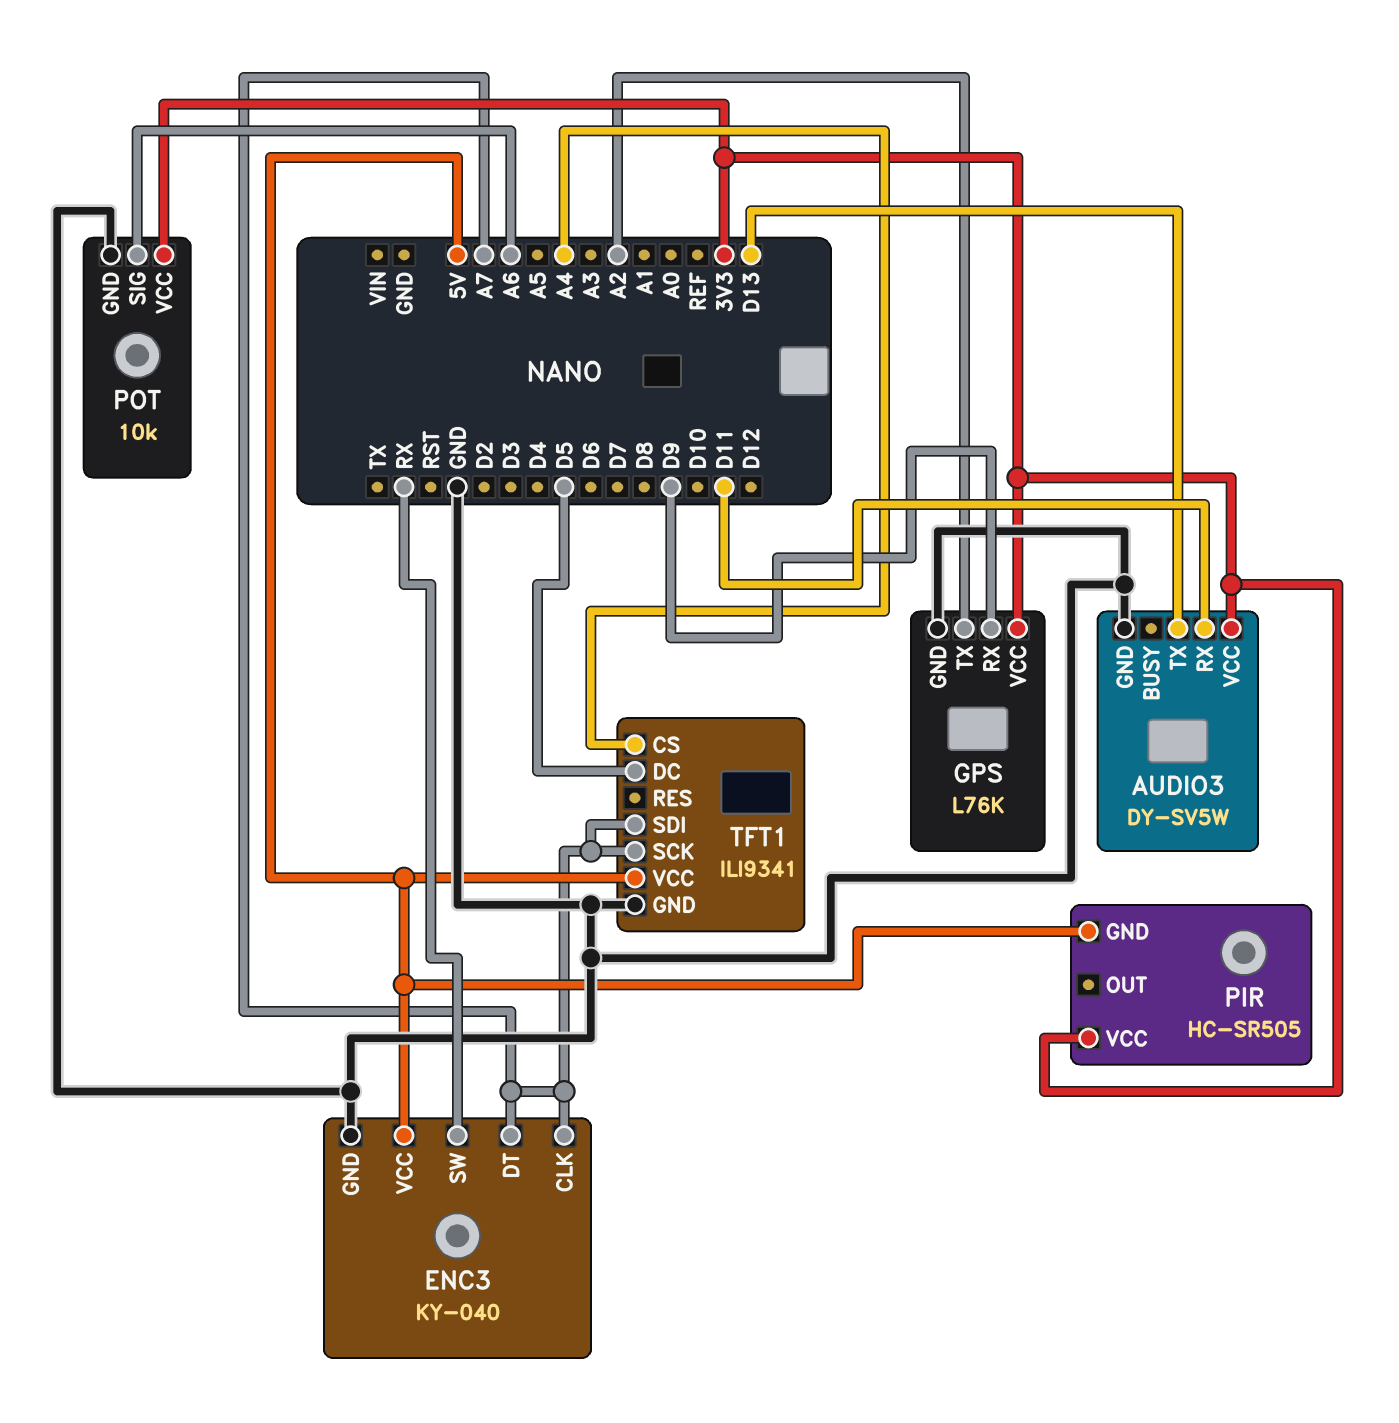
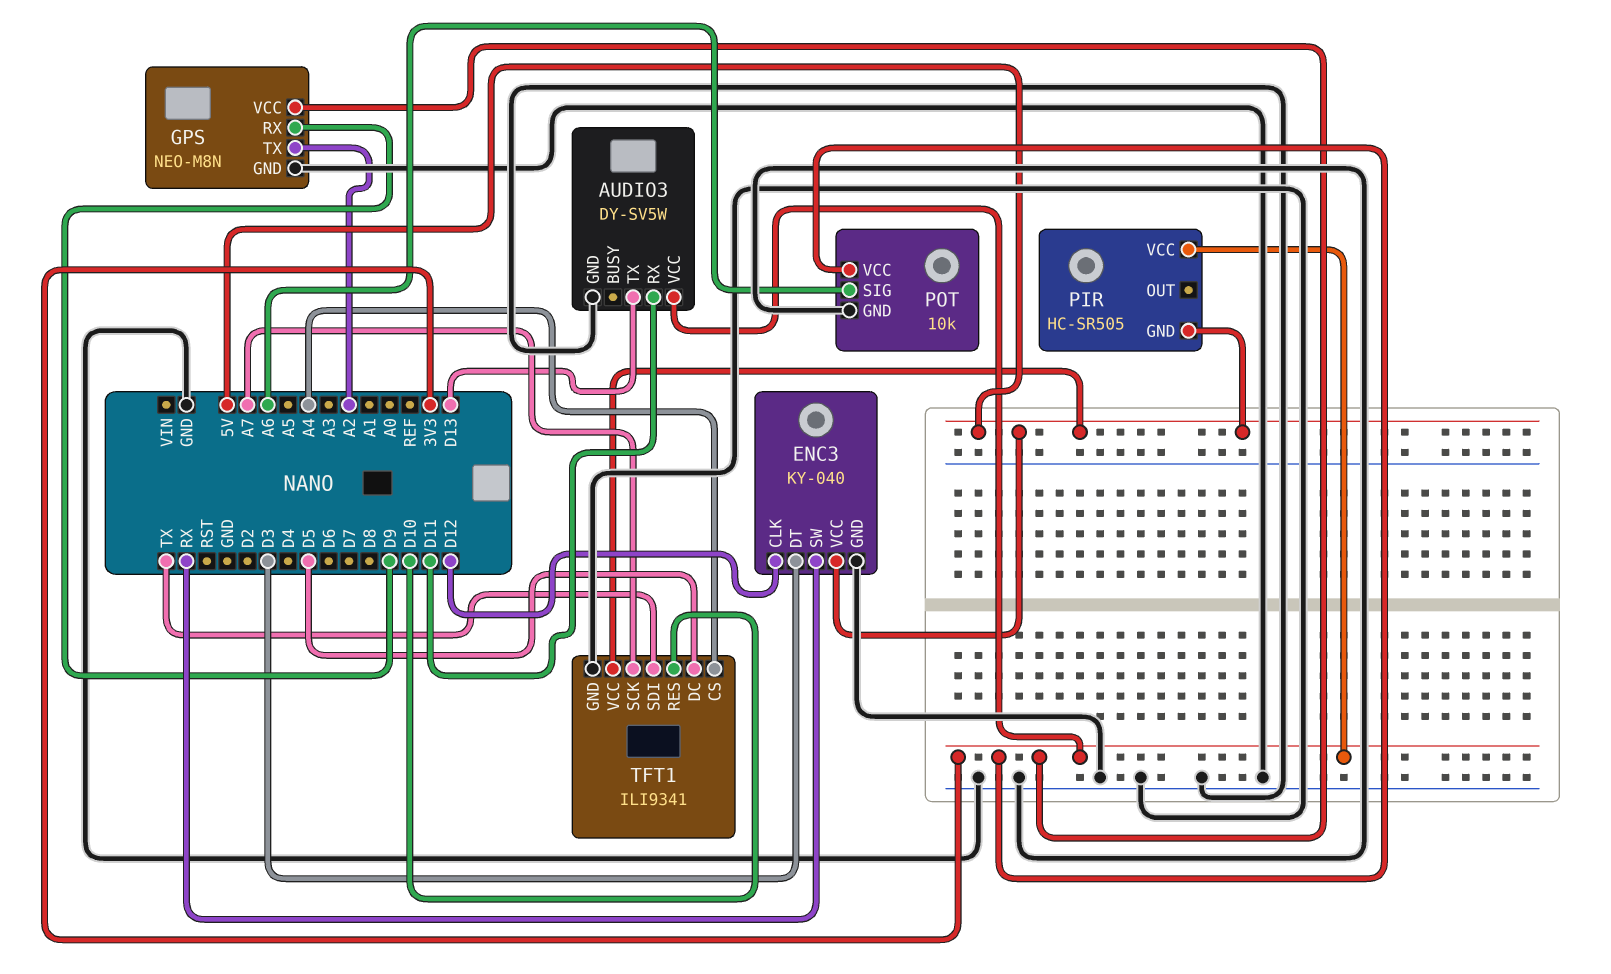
ENC3 pin CLK: A7 -> D12
ENC3 pin DT: A7 -> D3
GPS: L76K -> NEO-M8N
TFT1 pin RES: none -> D10
TFT1 pin SDI: A7 -> TX

